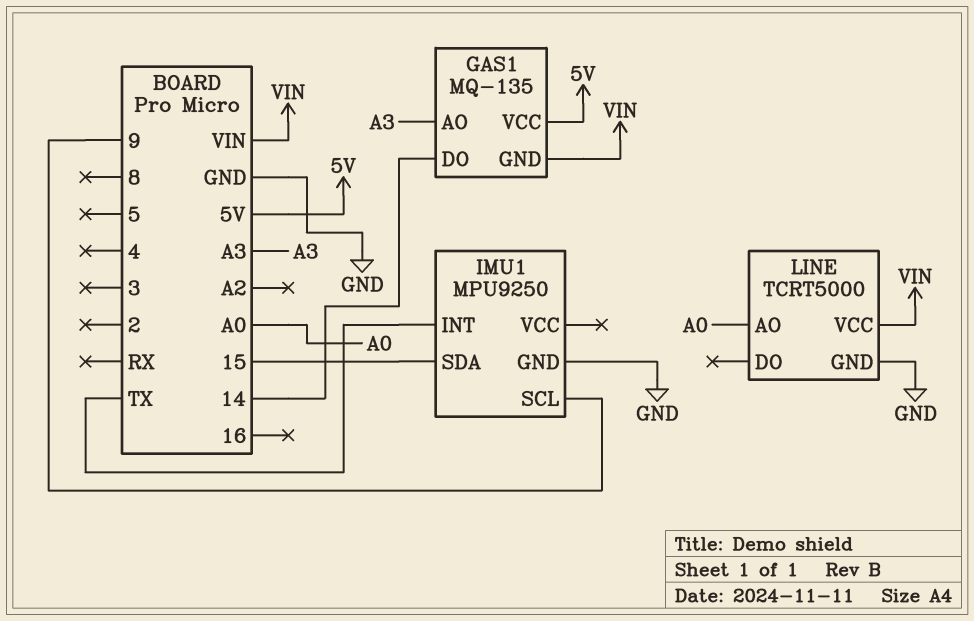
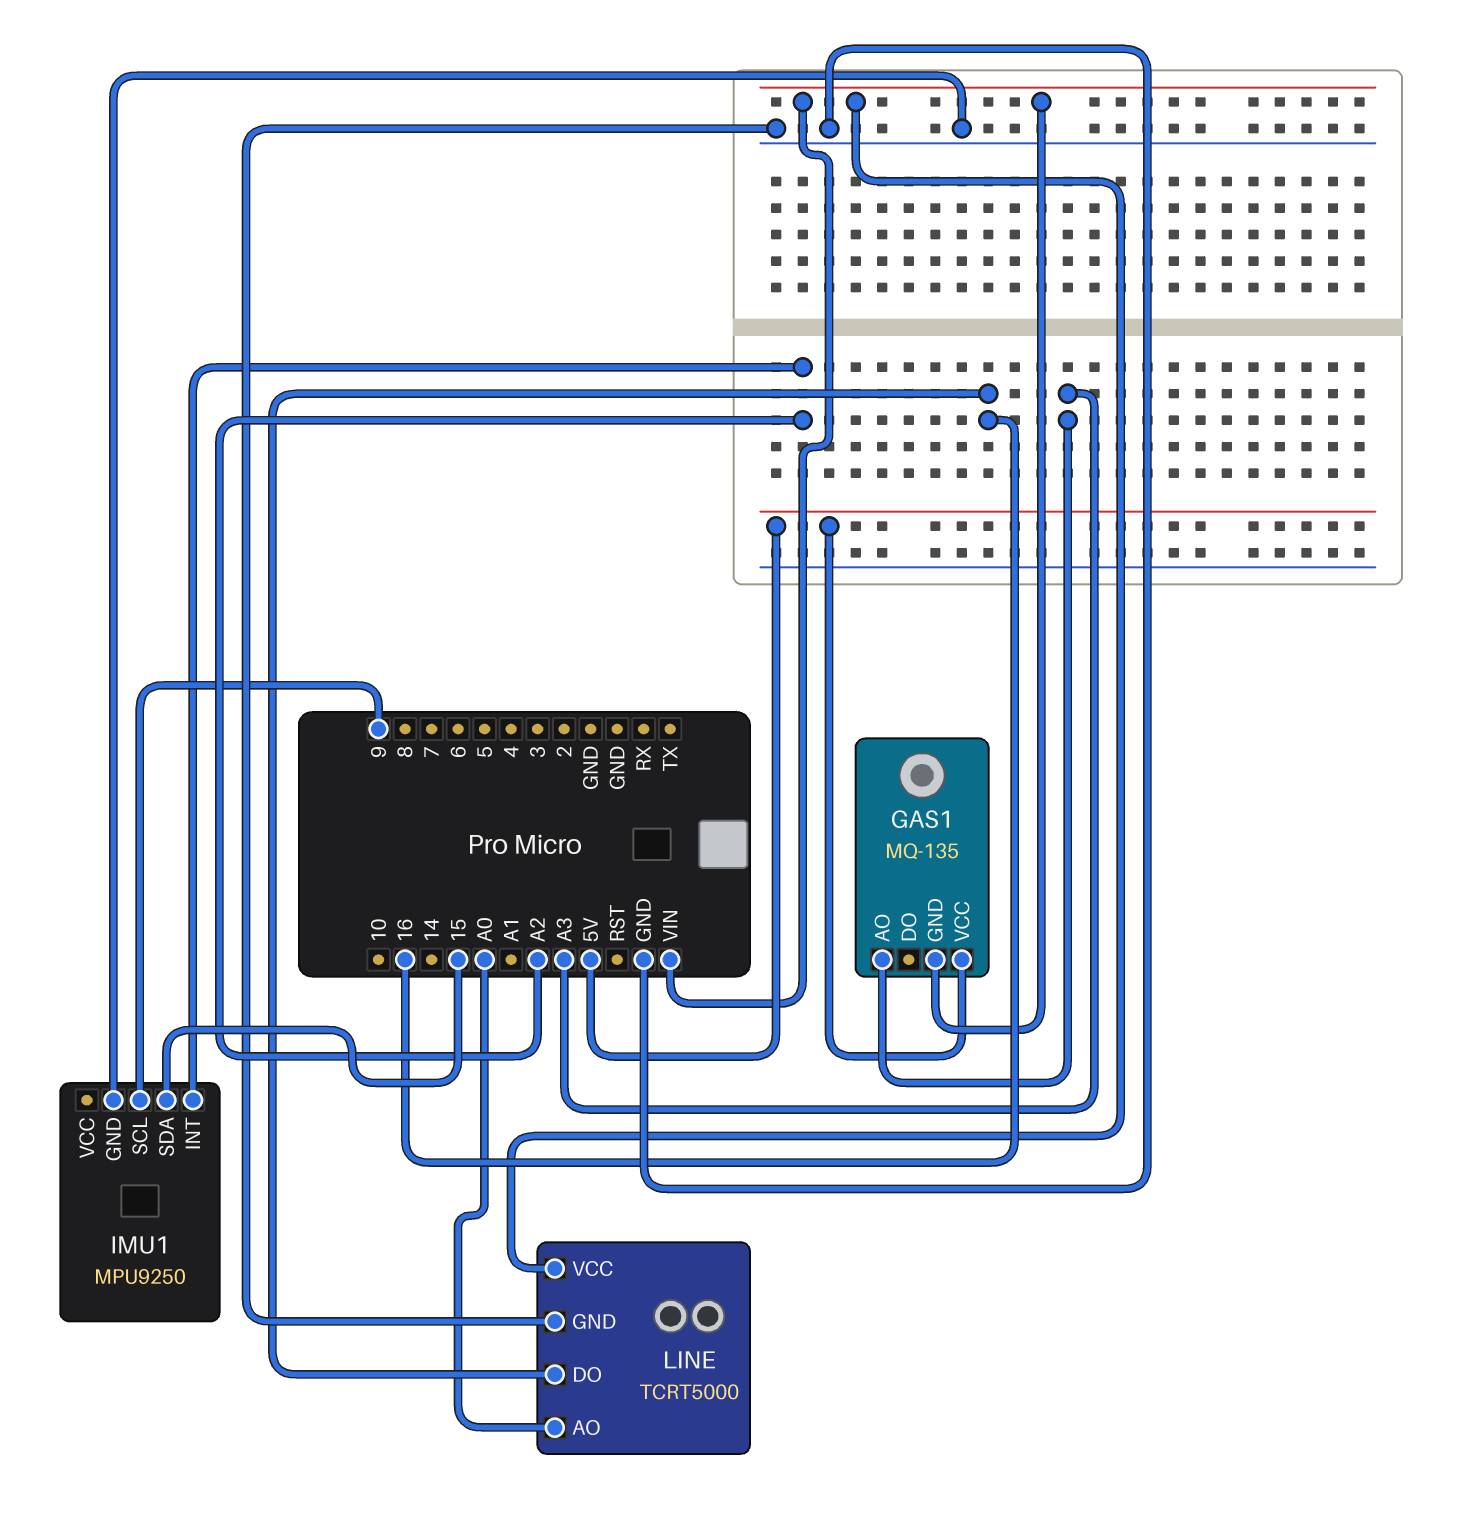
GAS1 pin DO: 14 -> none
IMU1 pin INT: TX -> A2
LINE pin DO: none -> 16

